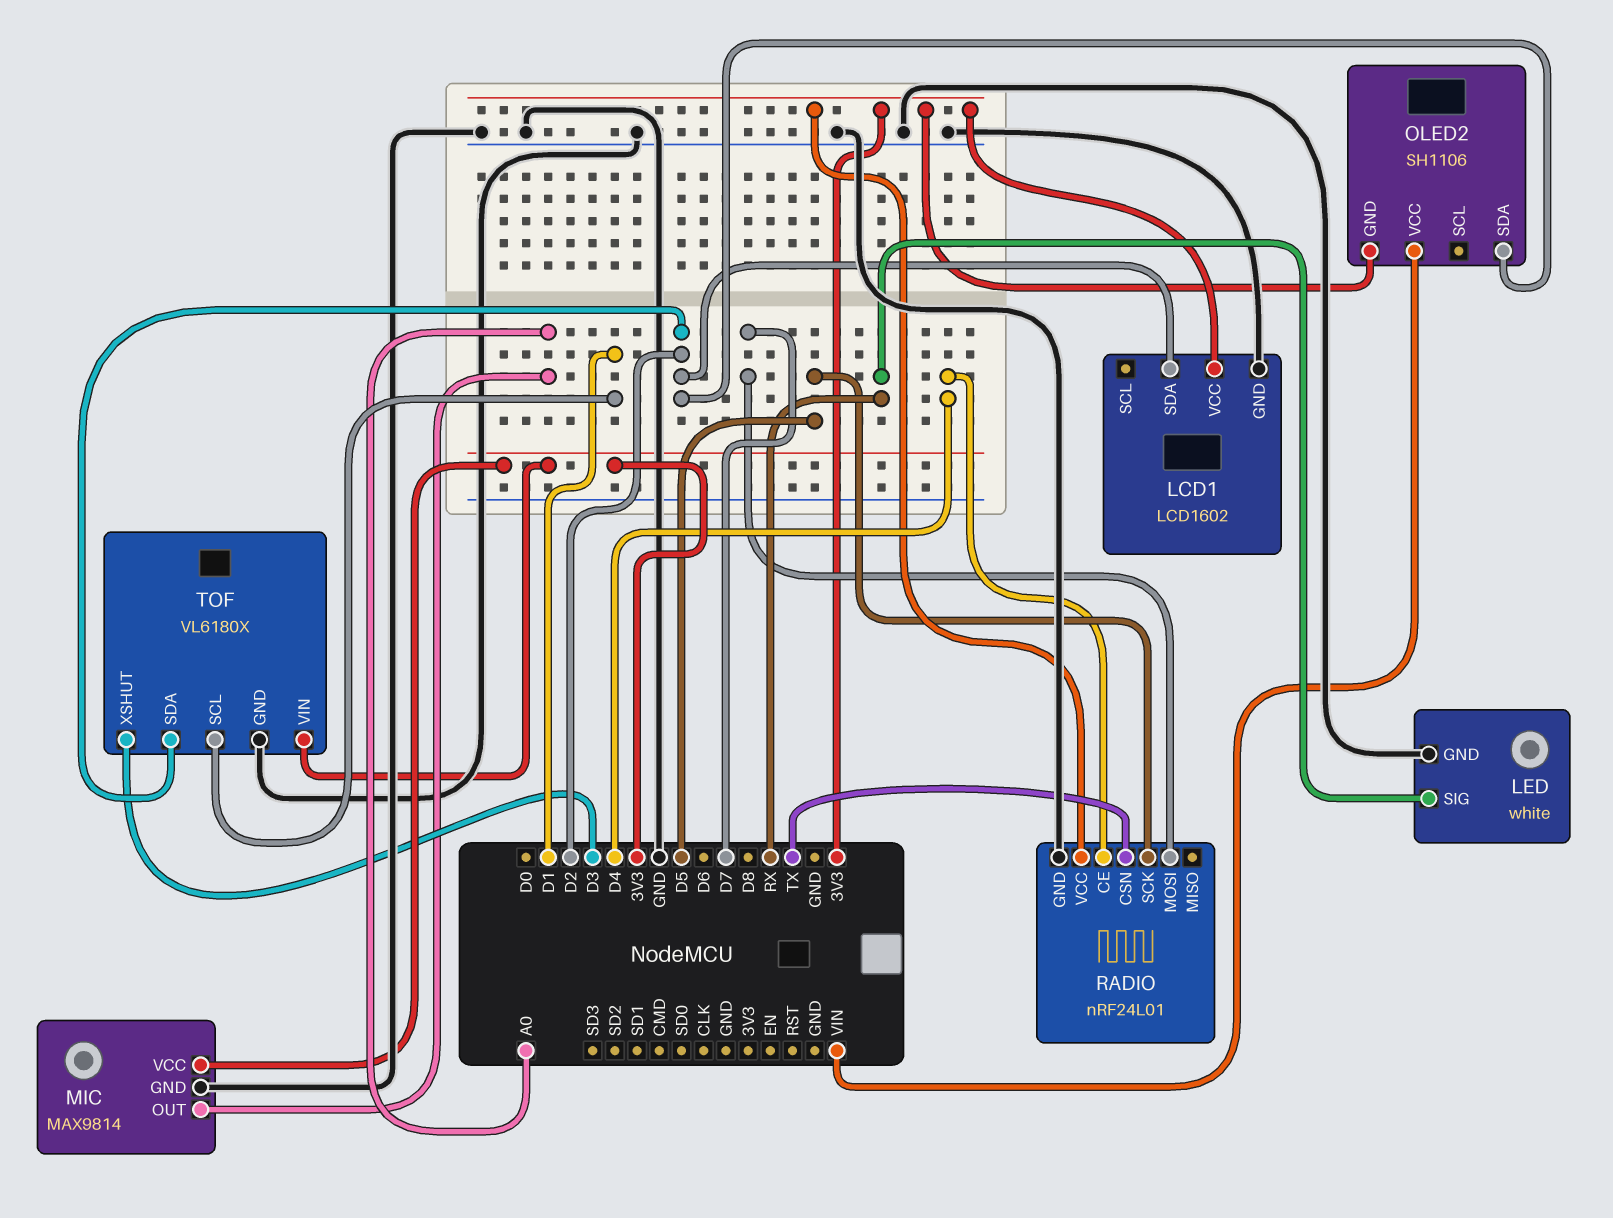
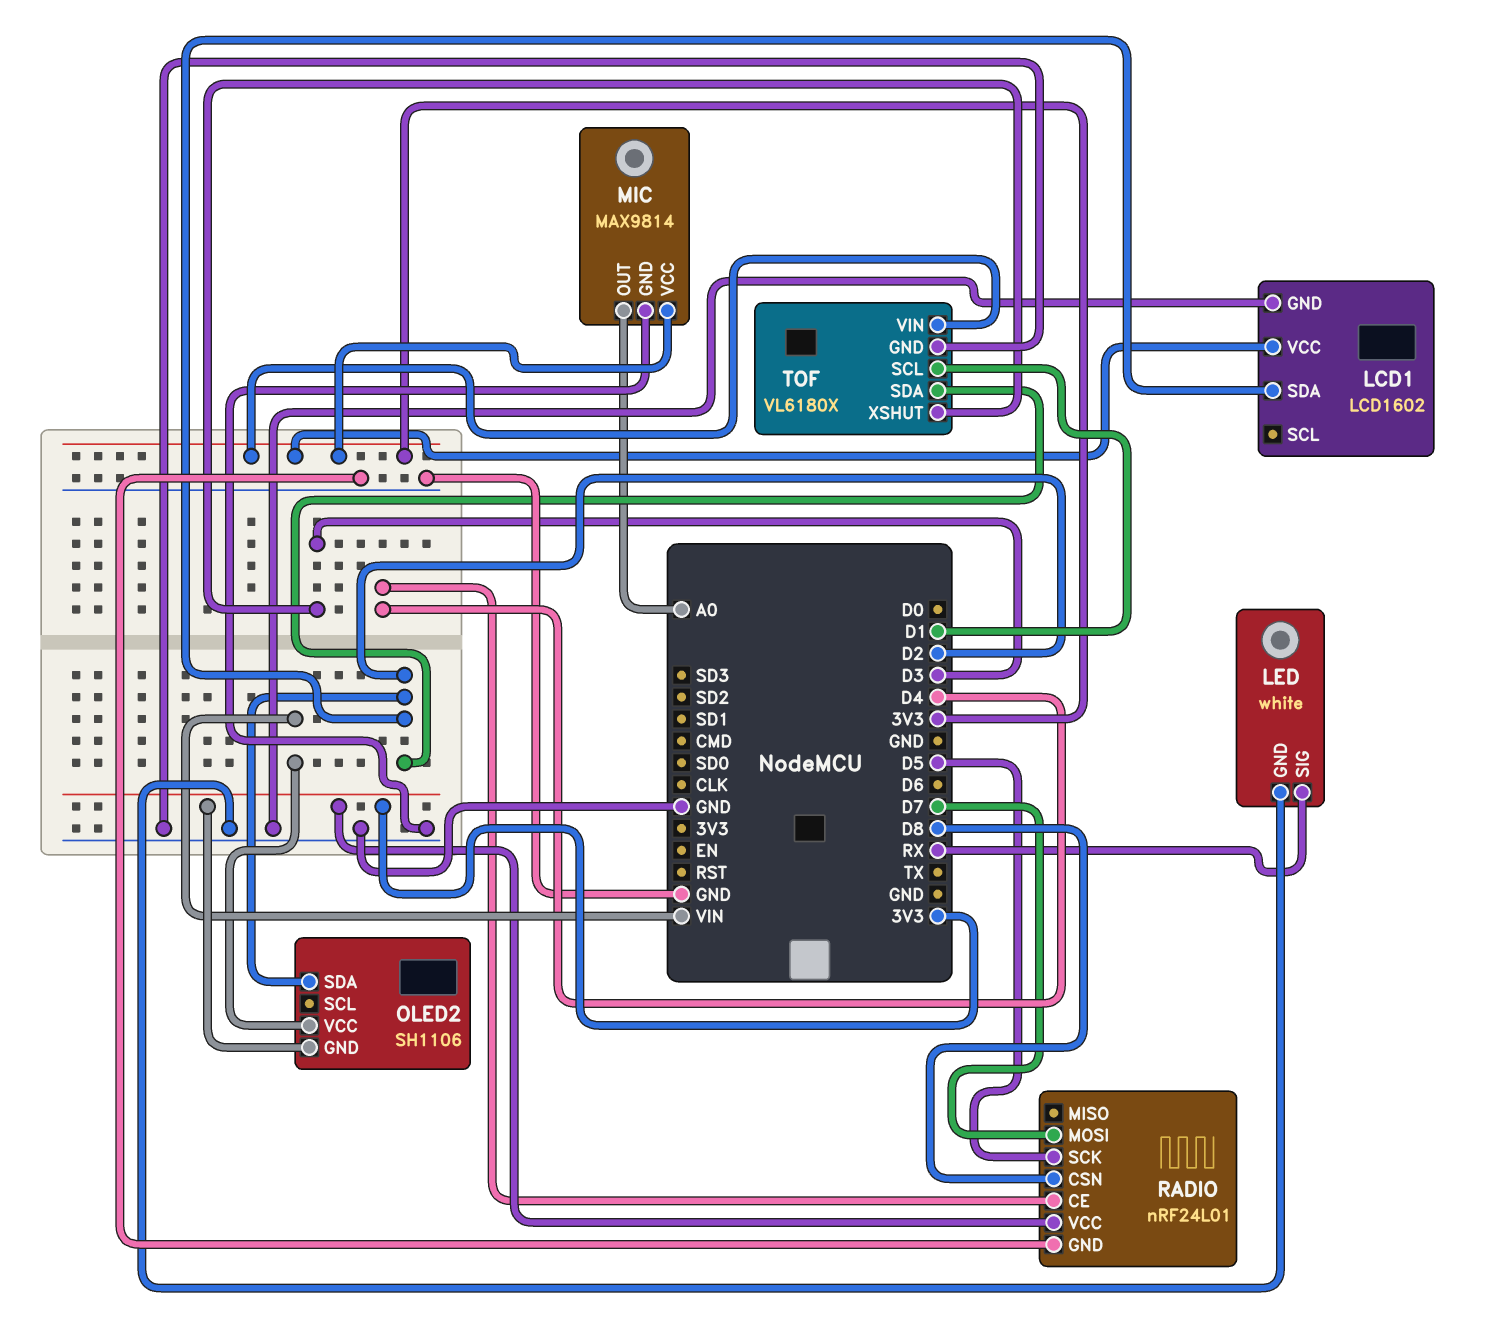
RADIO pin CSN: TX -> D8

